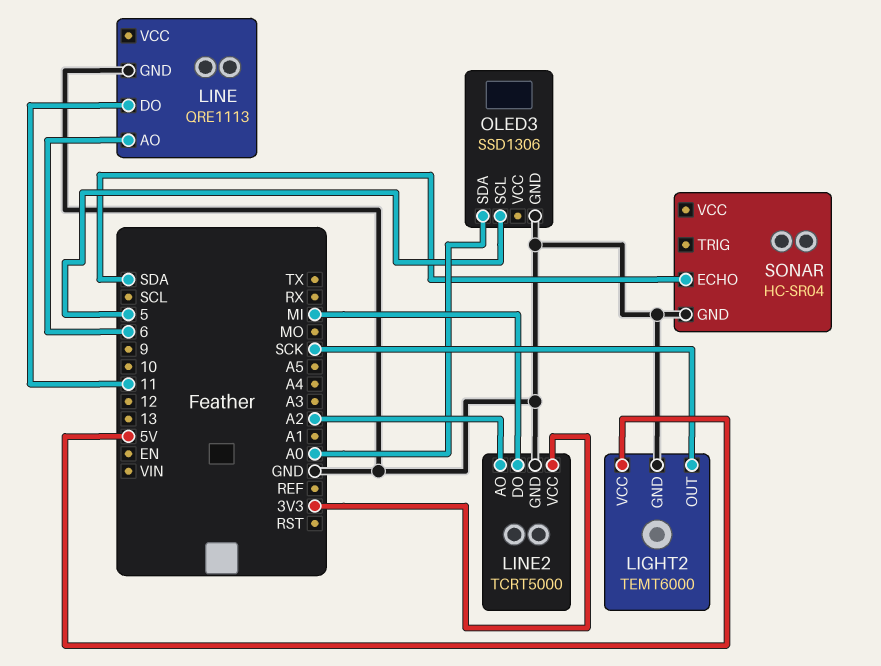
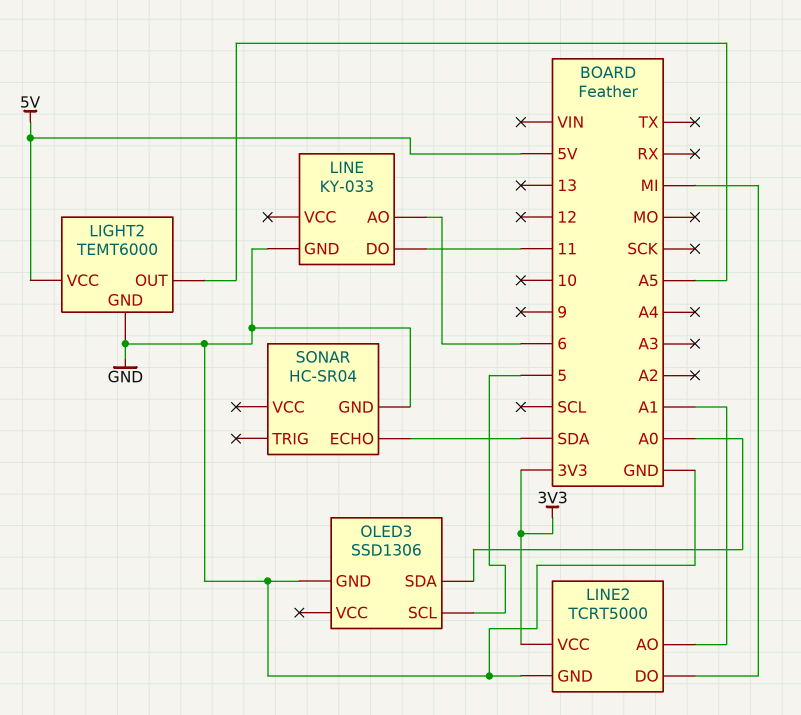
LIGHT2 pin OUT: SCK -> A5
LINE: QRE1113 -> KY-033
LINE2 pin AO: A2 -> A1

